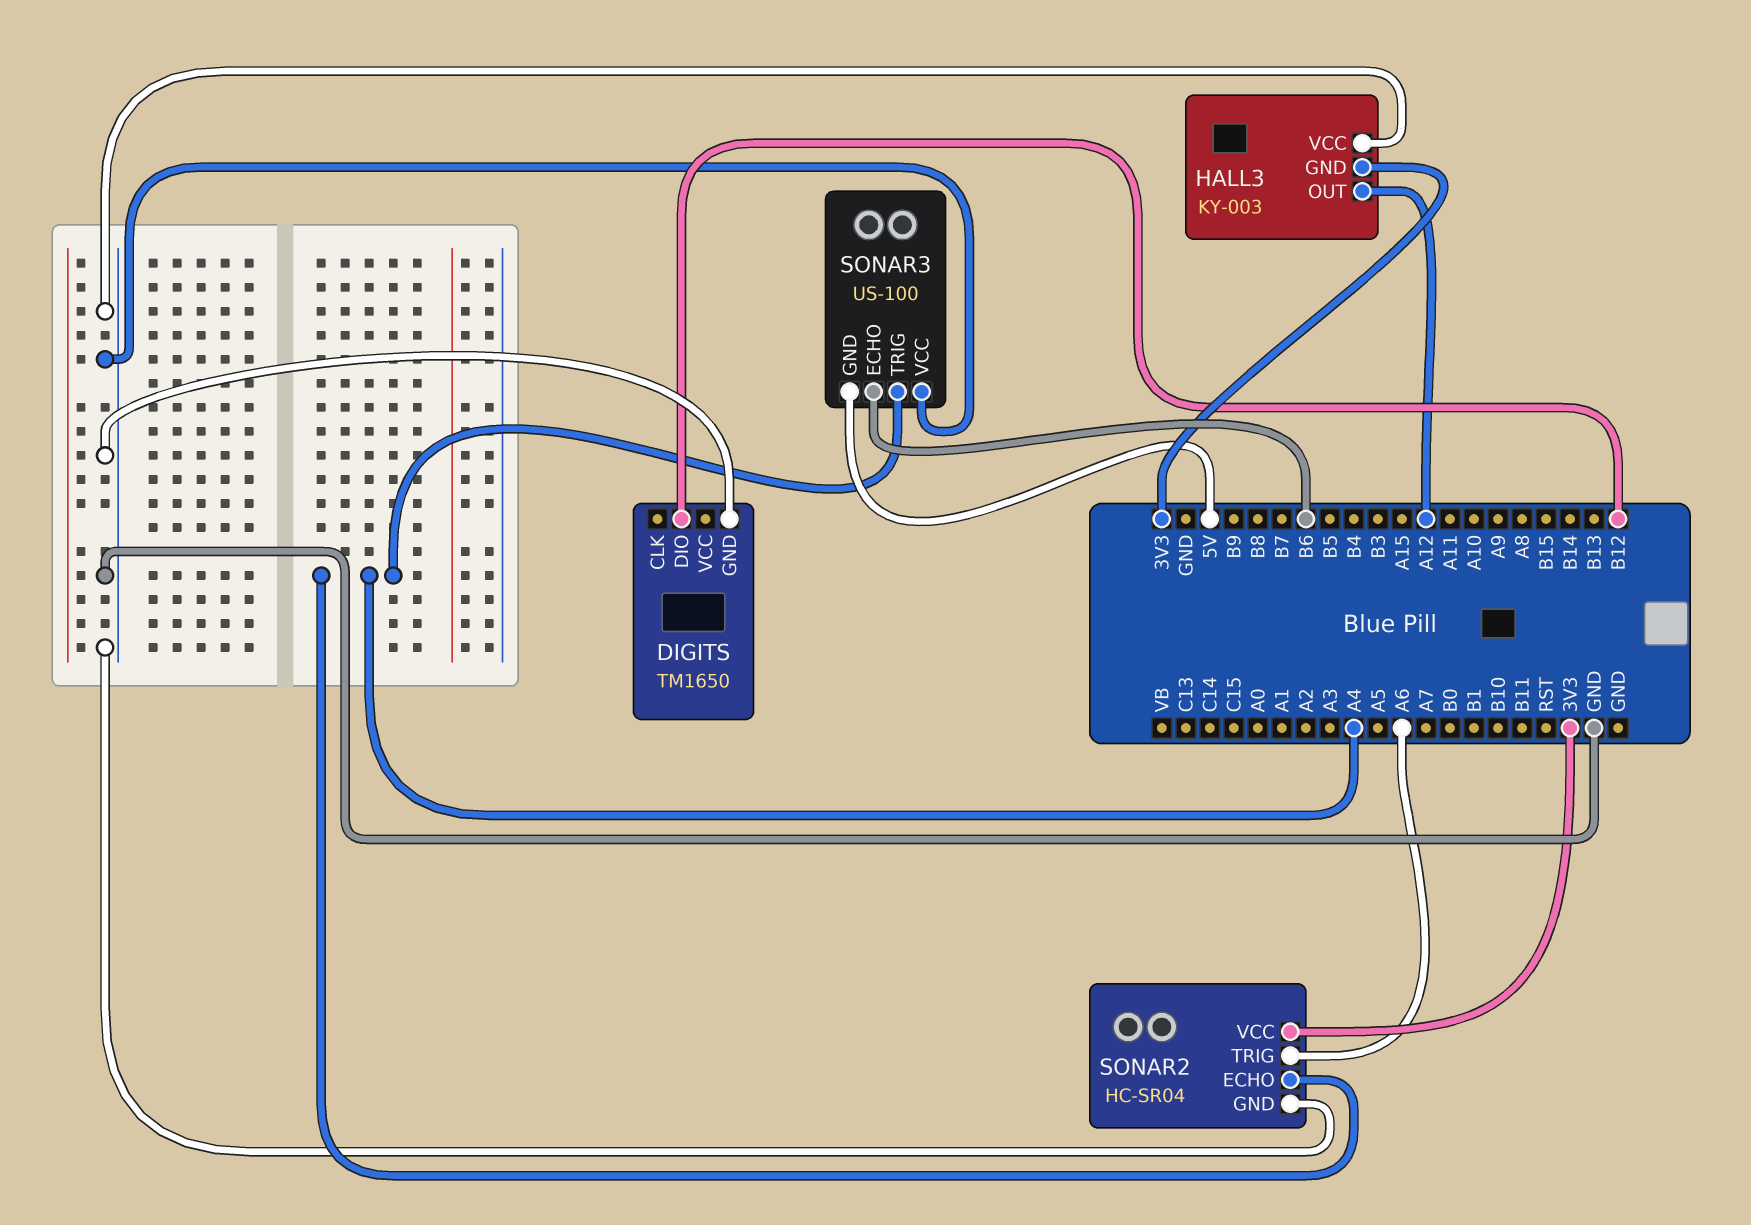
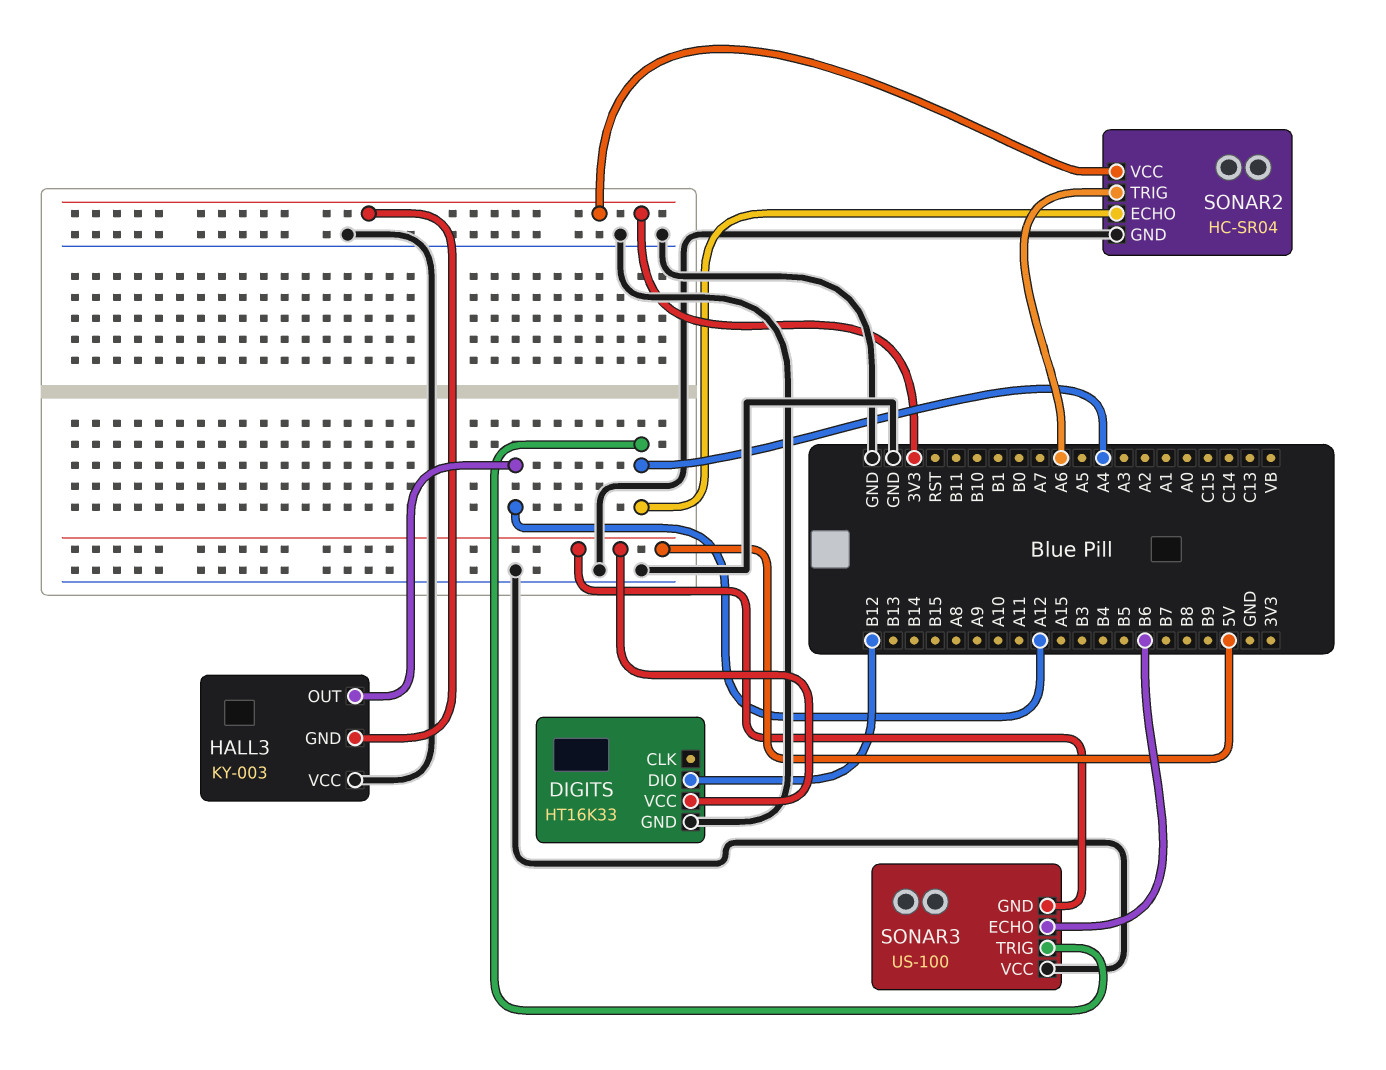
DIGITS: TM1650 -> HT16K33
DIGITS pin VCC: none -> 5V

